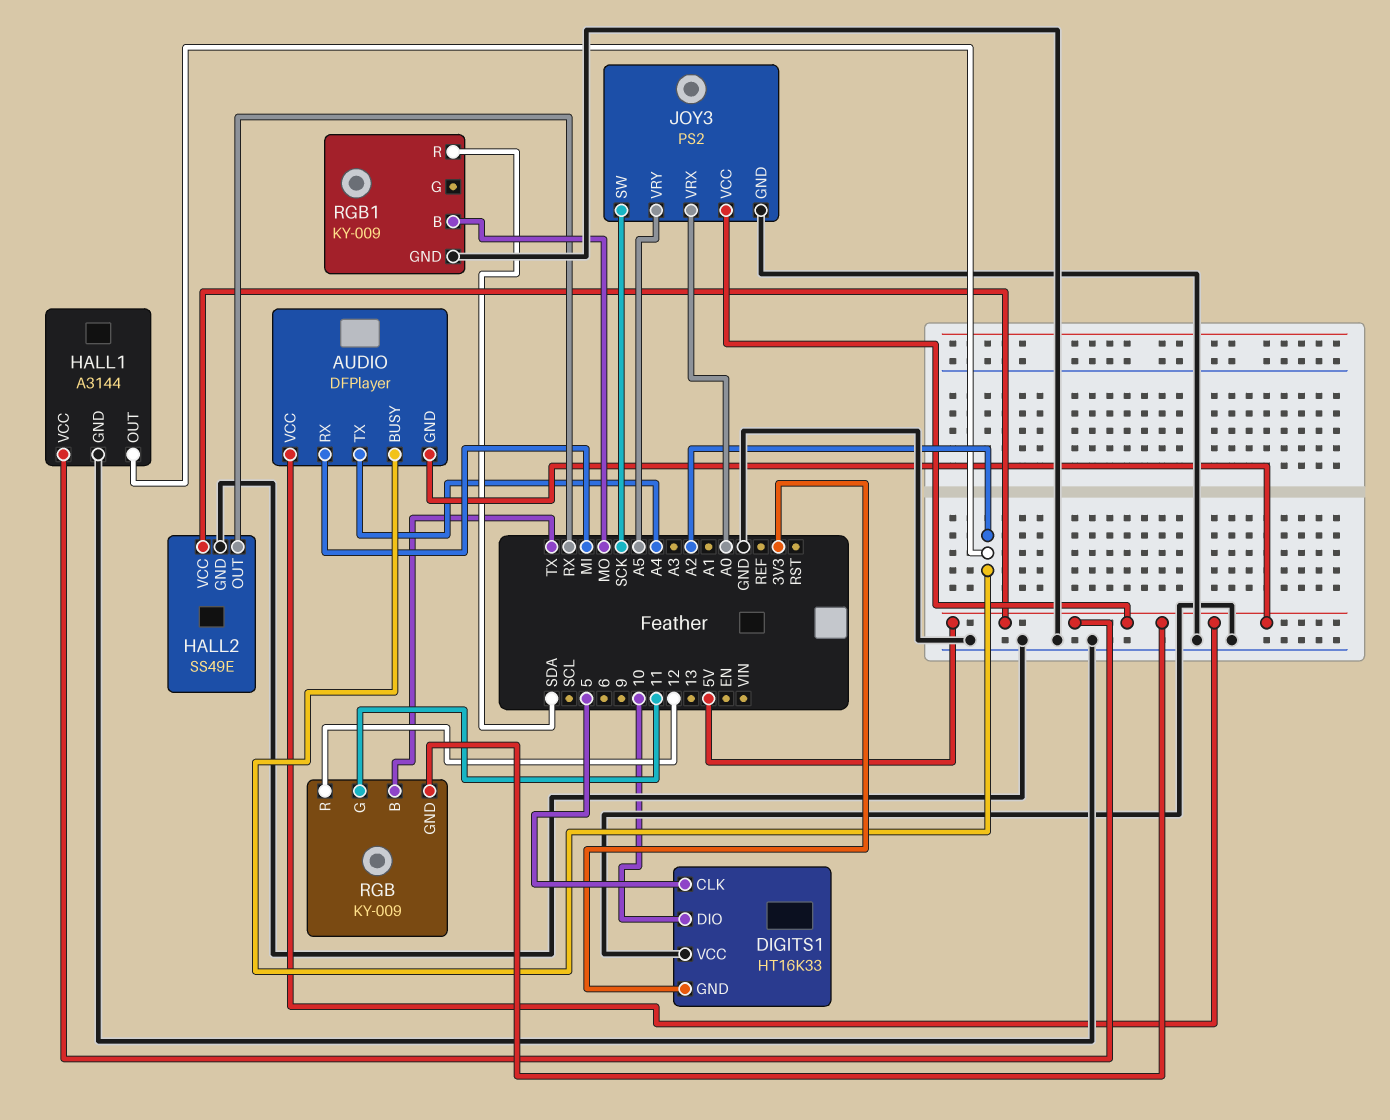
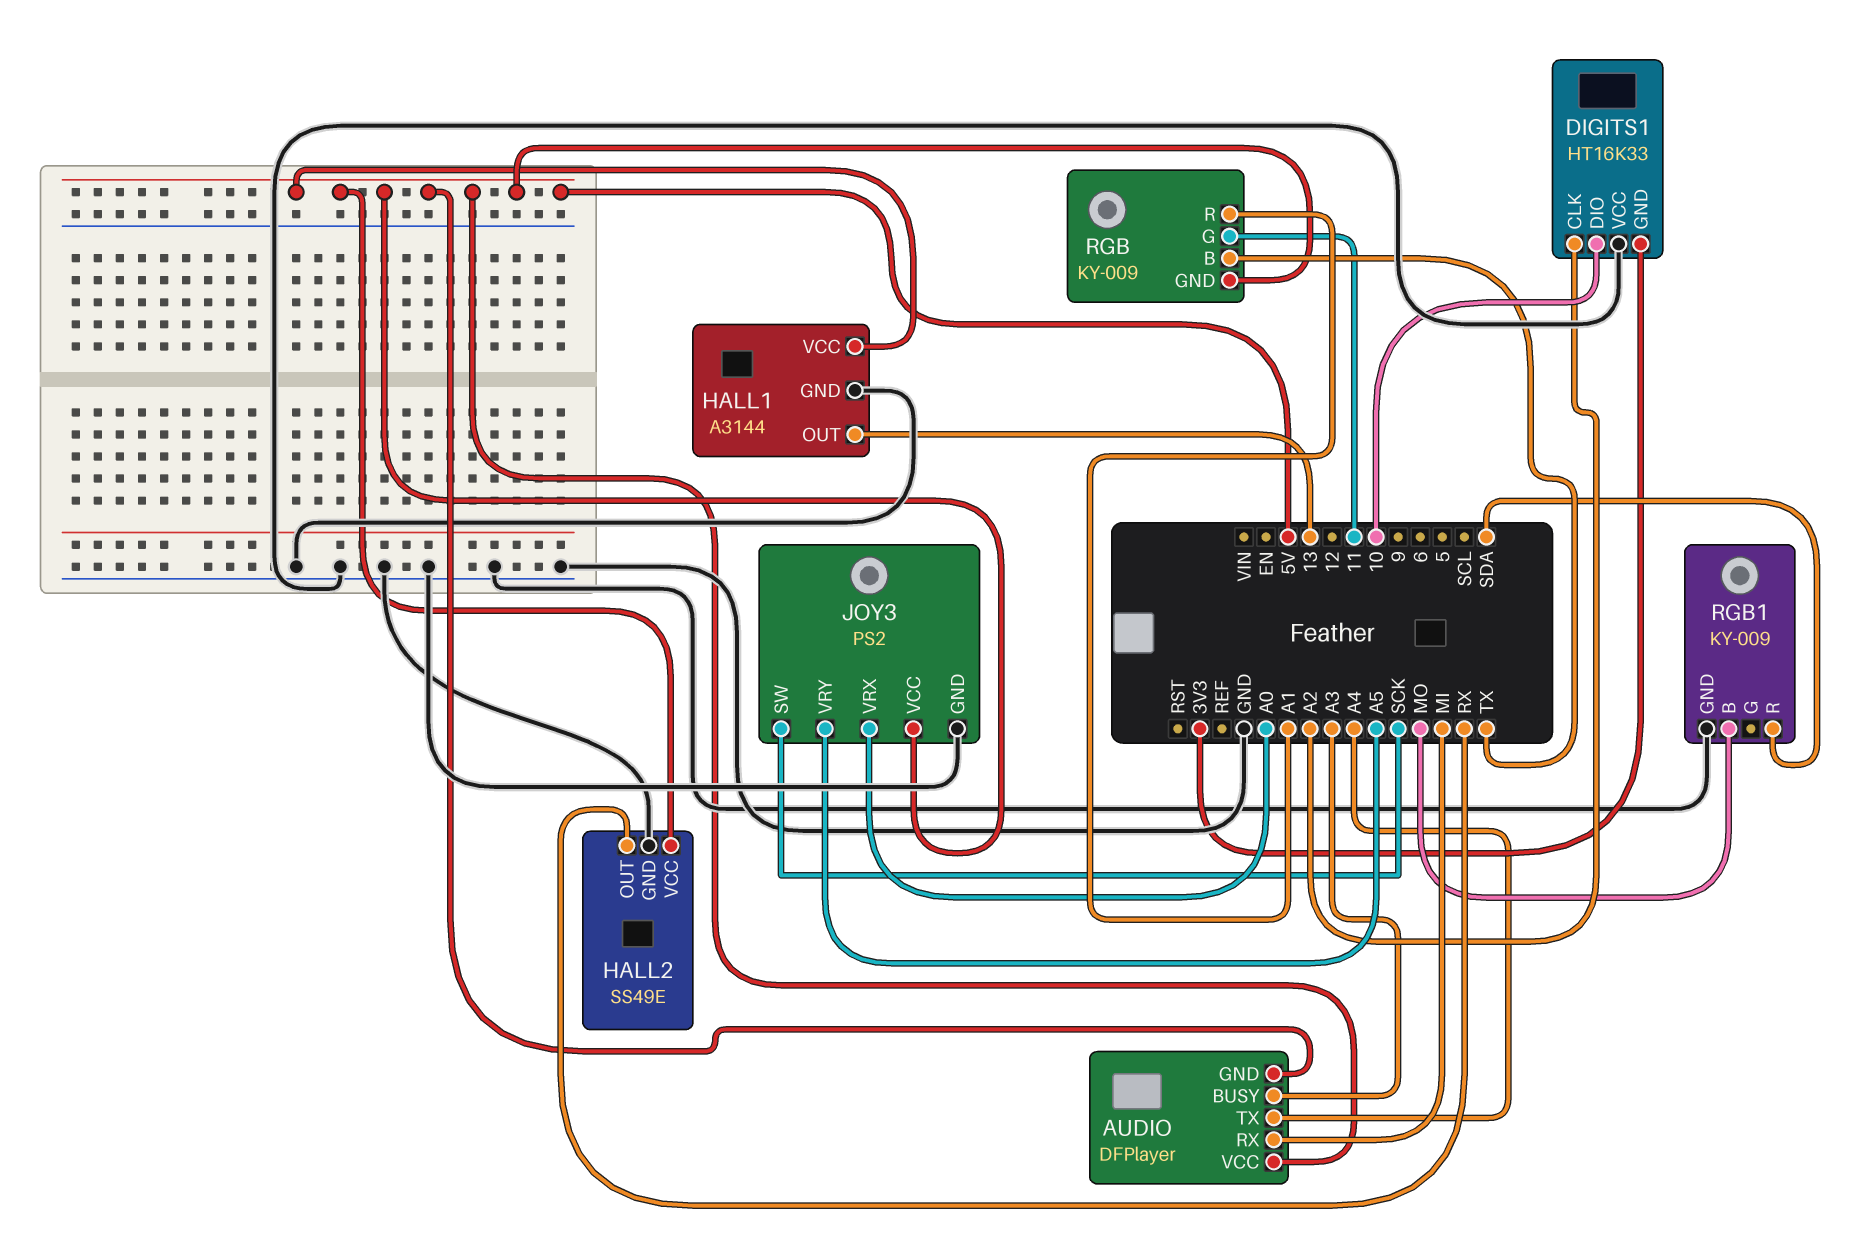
AUDIO pin BUSY: A2 -> A3
DIGITS1 pin CLK: 5 -> A2
HALL1 pin OUT: A2 -> 13
RGB pin R: 12 -> A1

